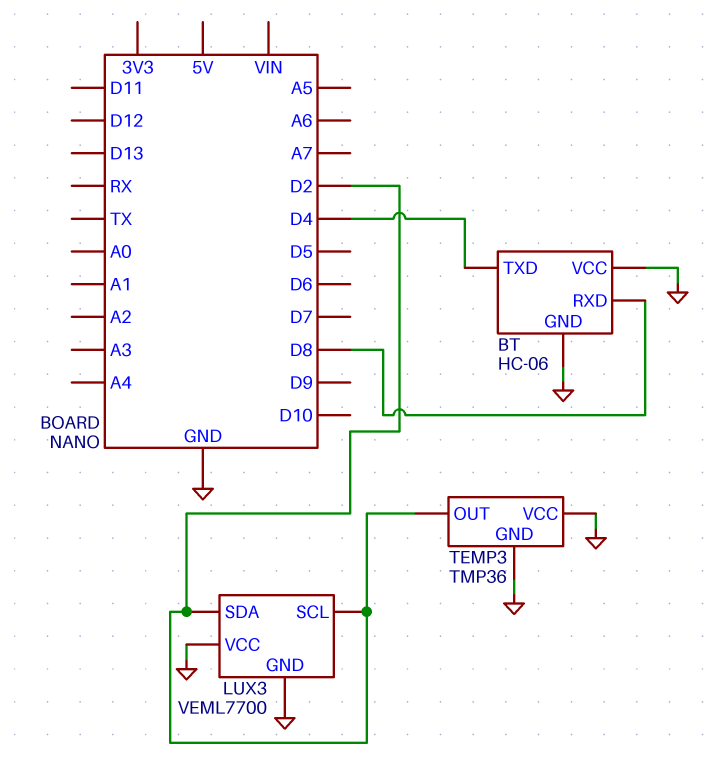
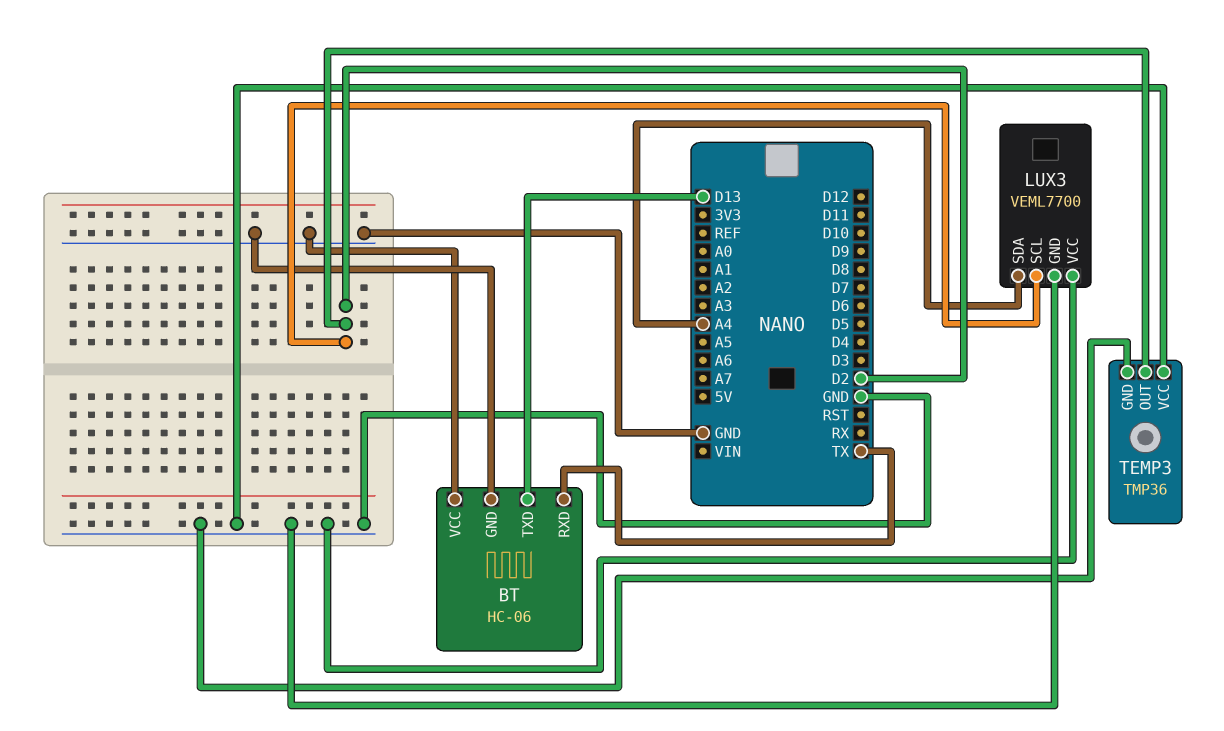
BT pin RXD: D8 -> TX
BT pin TXD: D4 -> D13
LUX3 pin SDA: D2 -> A4

